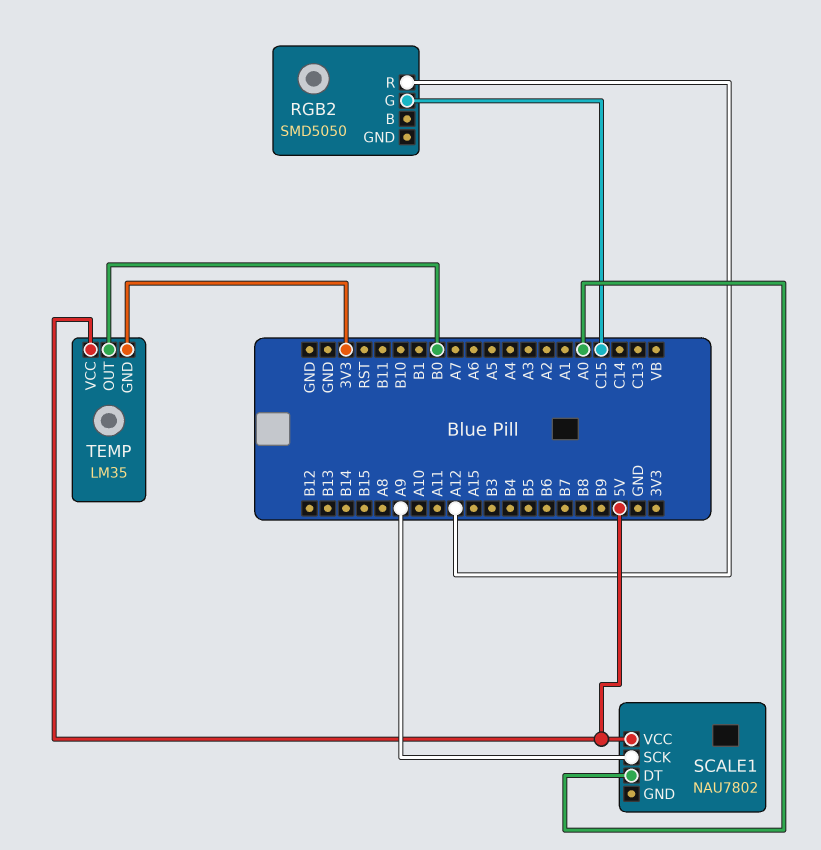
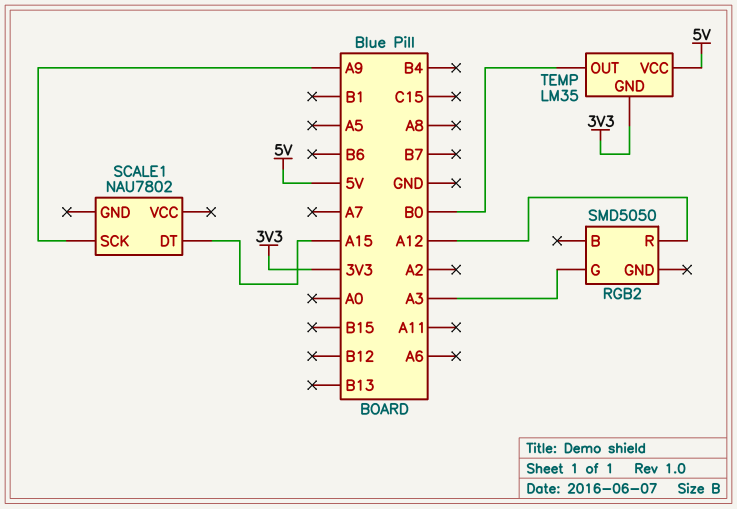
RGB2 pin G: C15 -> A3
SCALE1 pin DT: A0 -> A15
SCALE1 pin VCC: 5V -> none

